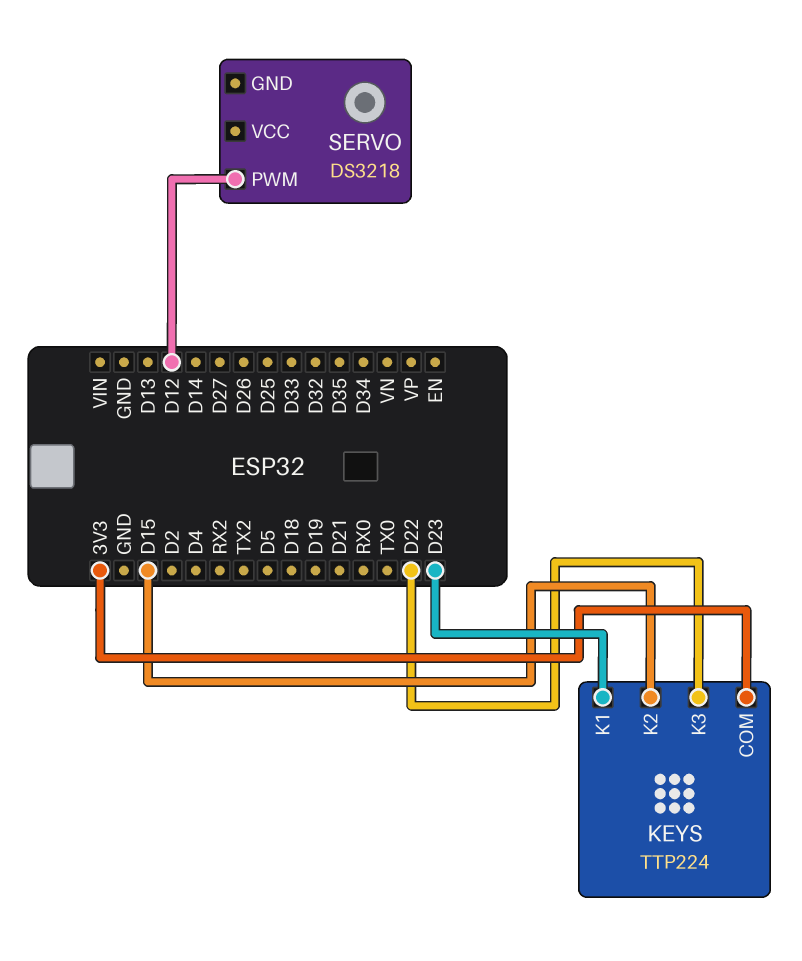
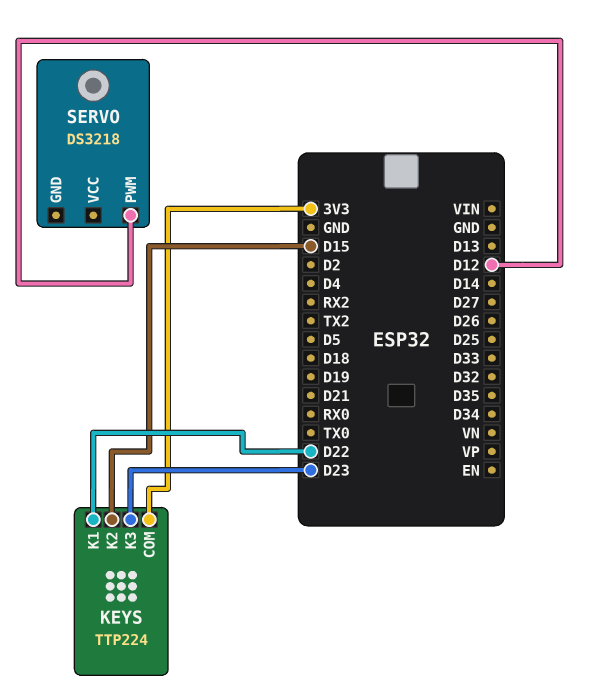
KEYS pin K1: D23 -> D22
KEYS pin K3: D22 -> D23

